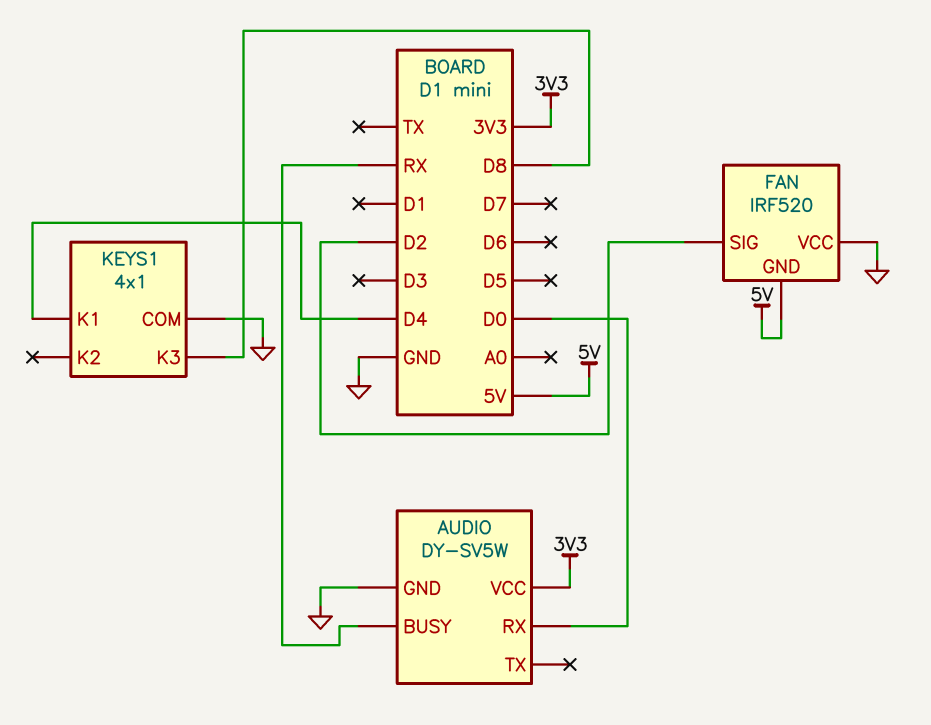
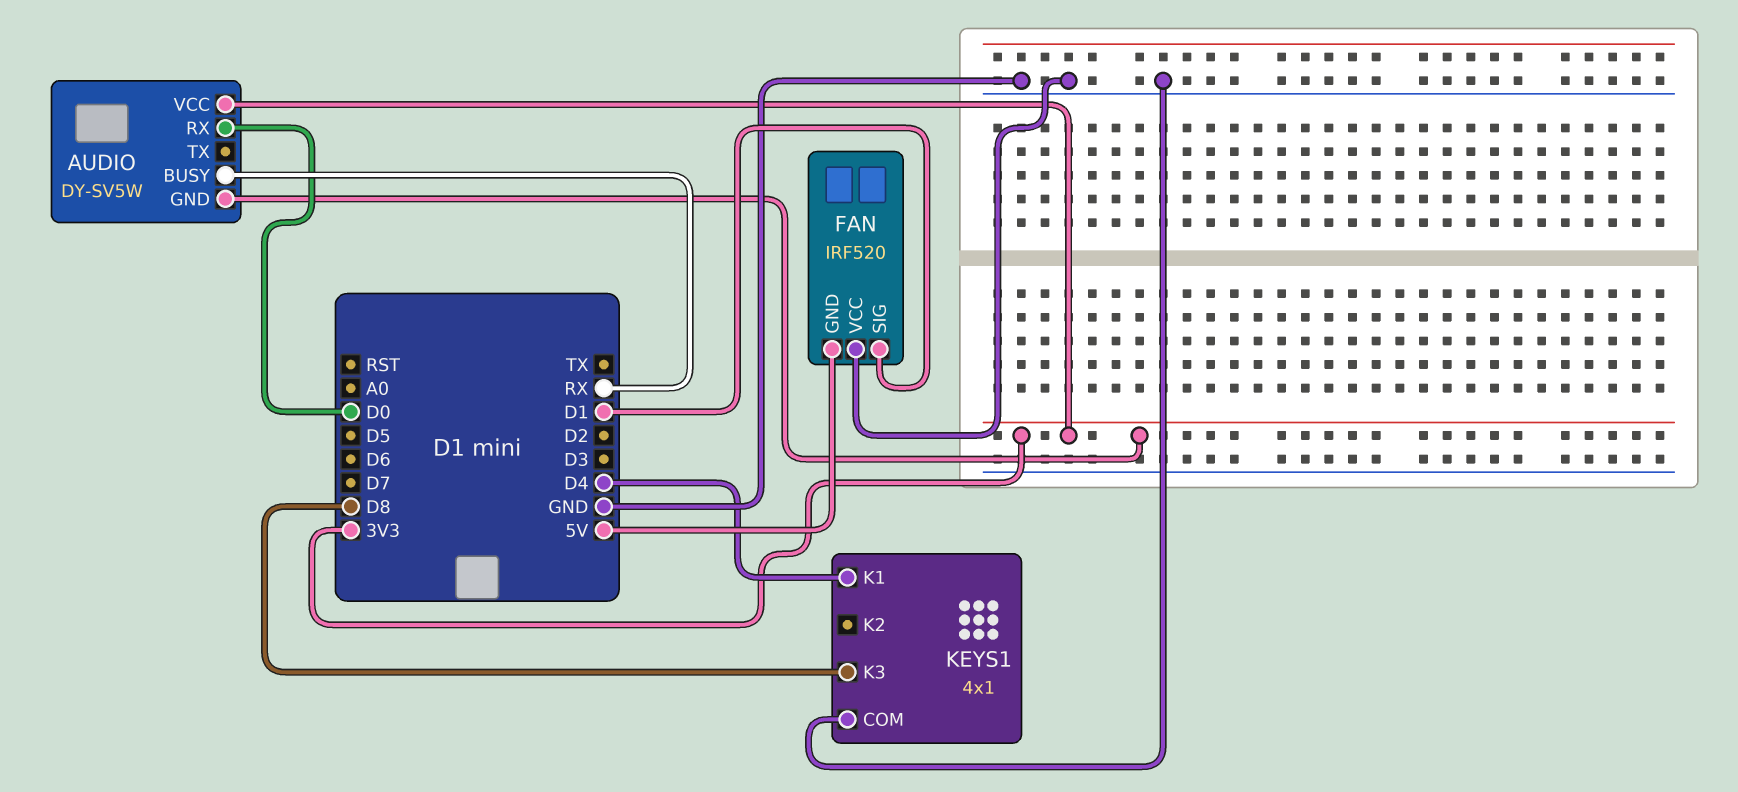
AUDIO pin GND: GND -> 3V3
FAN pin SIG: D2 -> D1

